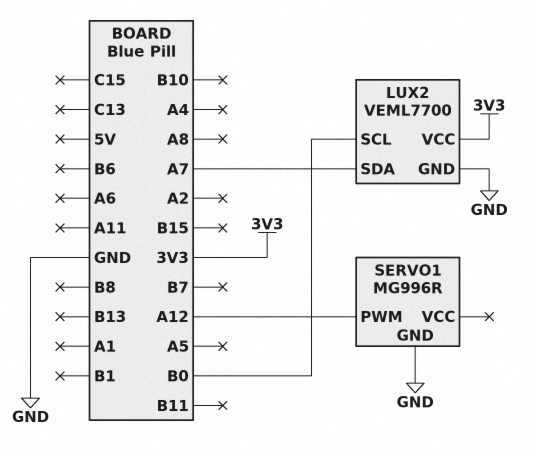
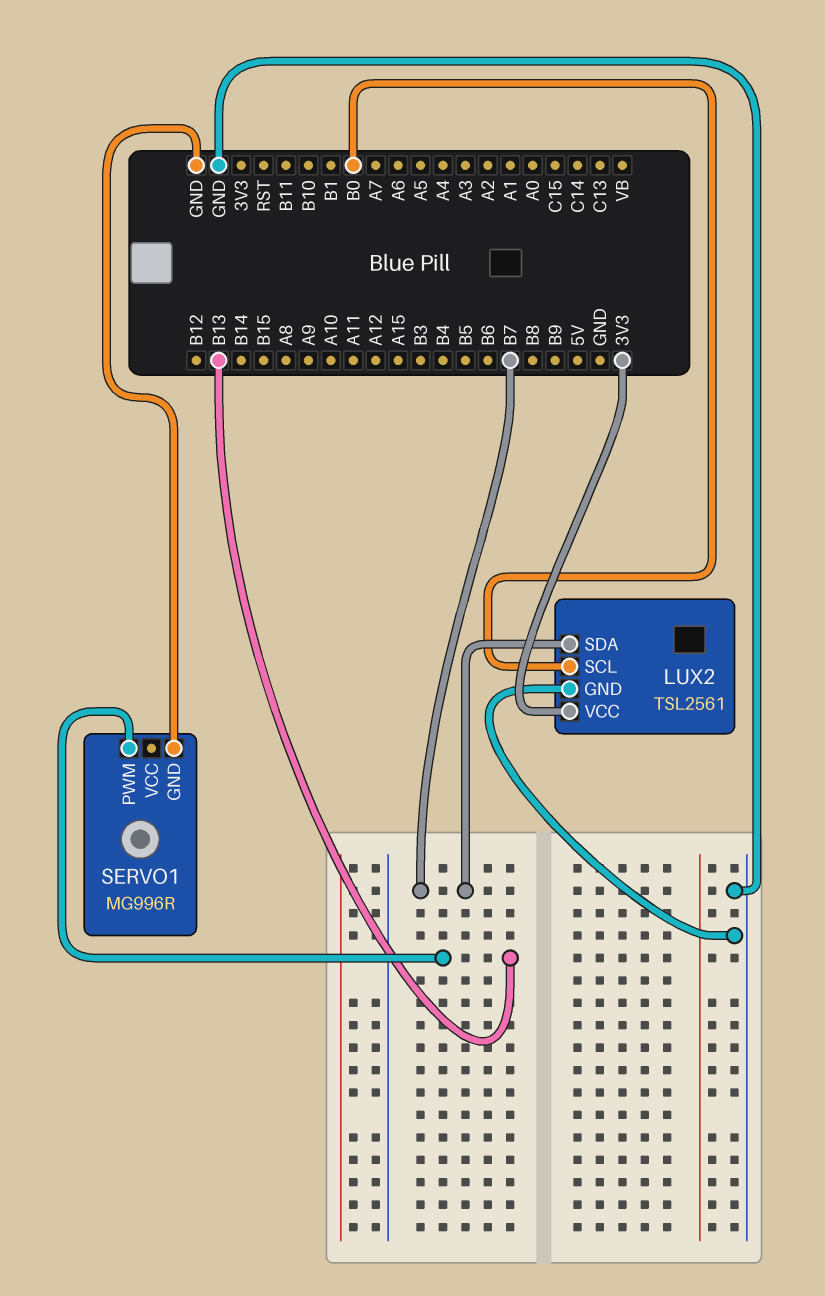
LUX2: VEML7700 -> TSL2561
LUX2 pin SDA: A7 -> B7
SERVO1 pin PWM: A12 -> B13

